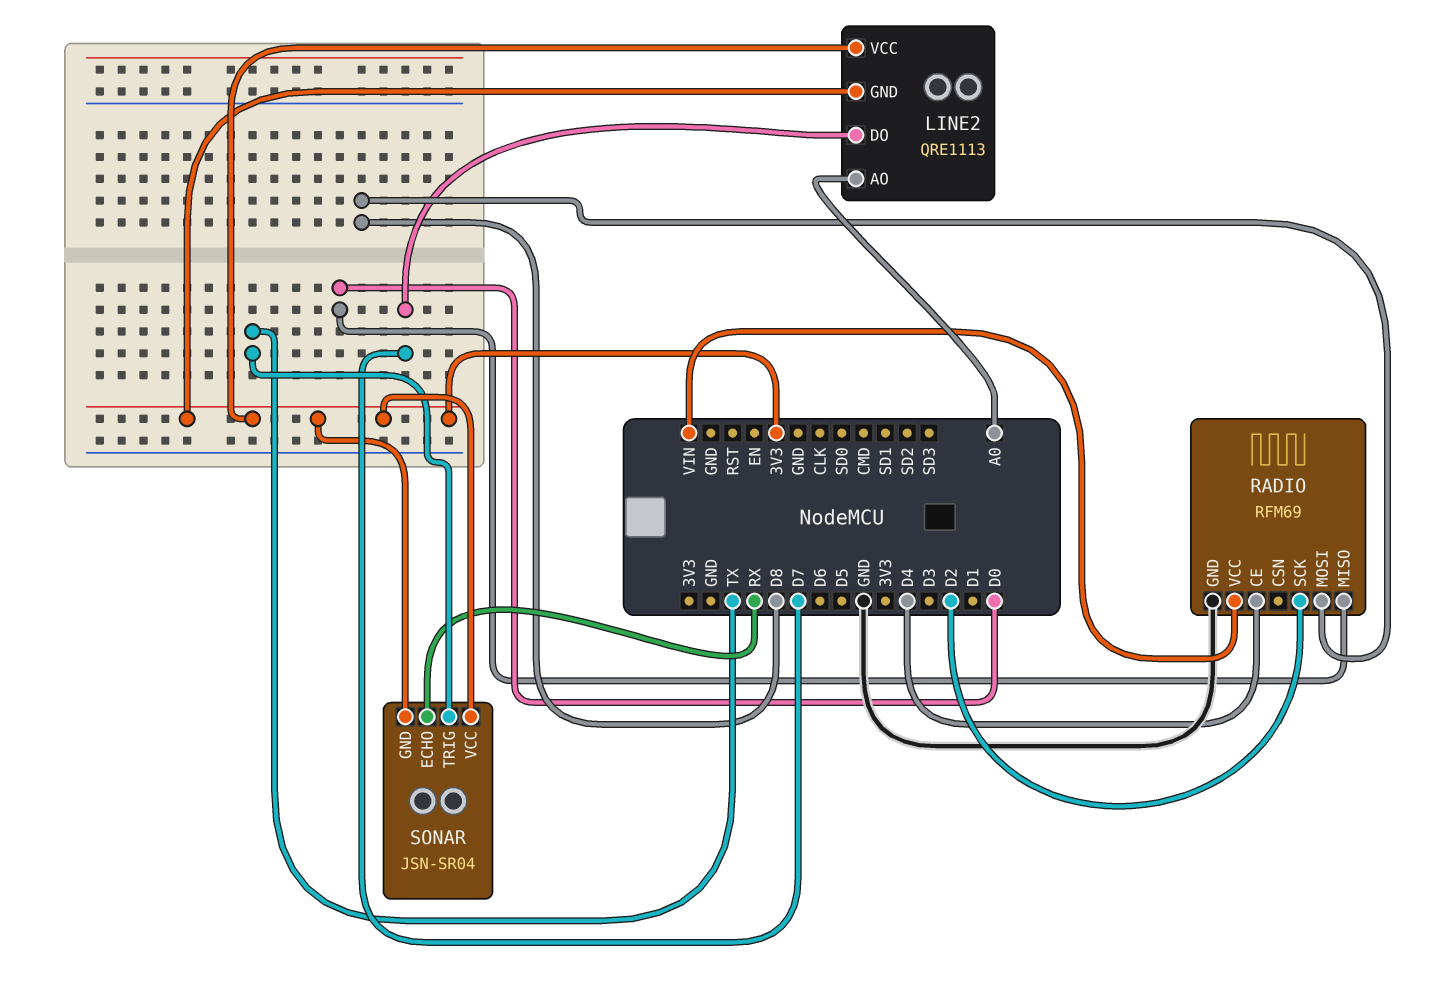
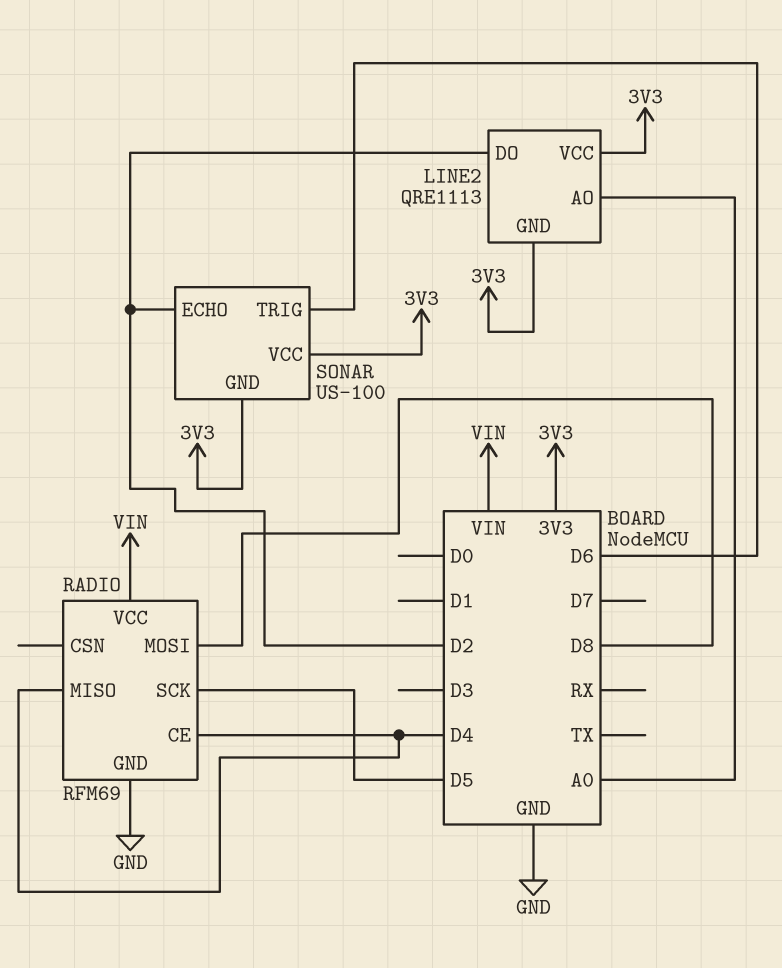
LINE2 pin DO: D7 -> D2
RADIO pin MISO: D0 -> D4
RADIO pin SCK: D2 -> D5
SONAR: JSN-SR04 -> US-100
SONAR pin ECHO: RX -> D2
SONAR pin TRIG: TX -> D6

